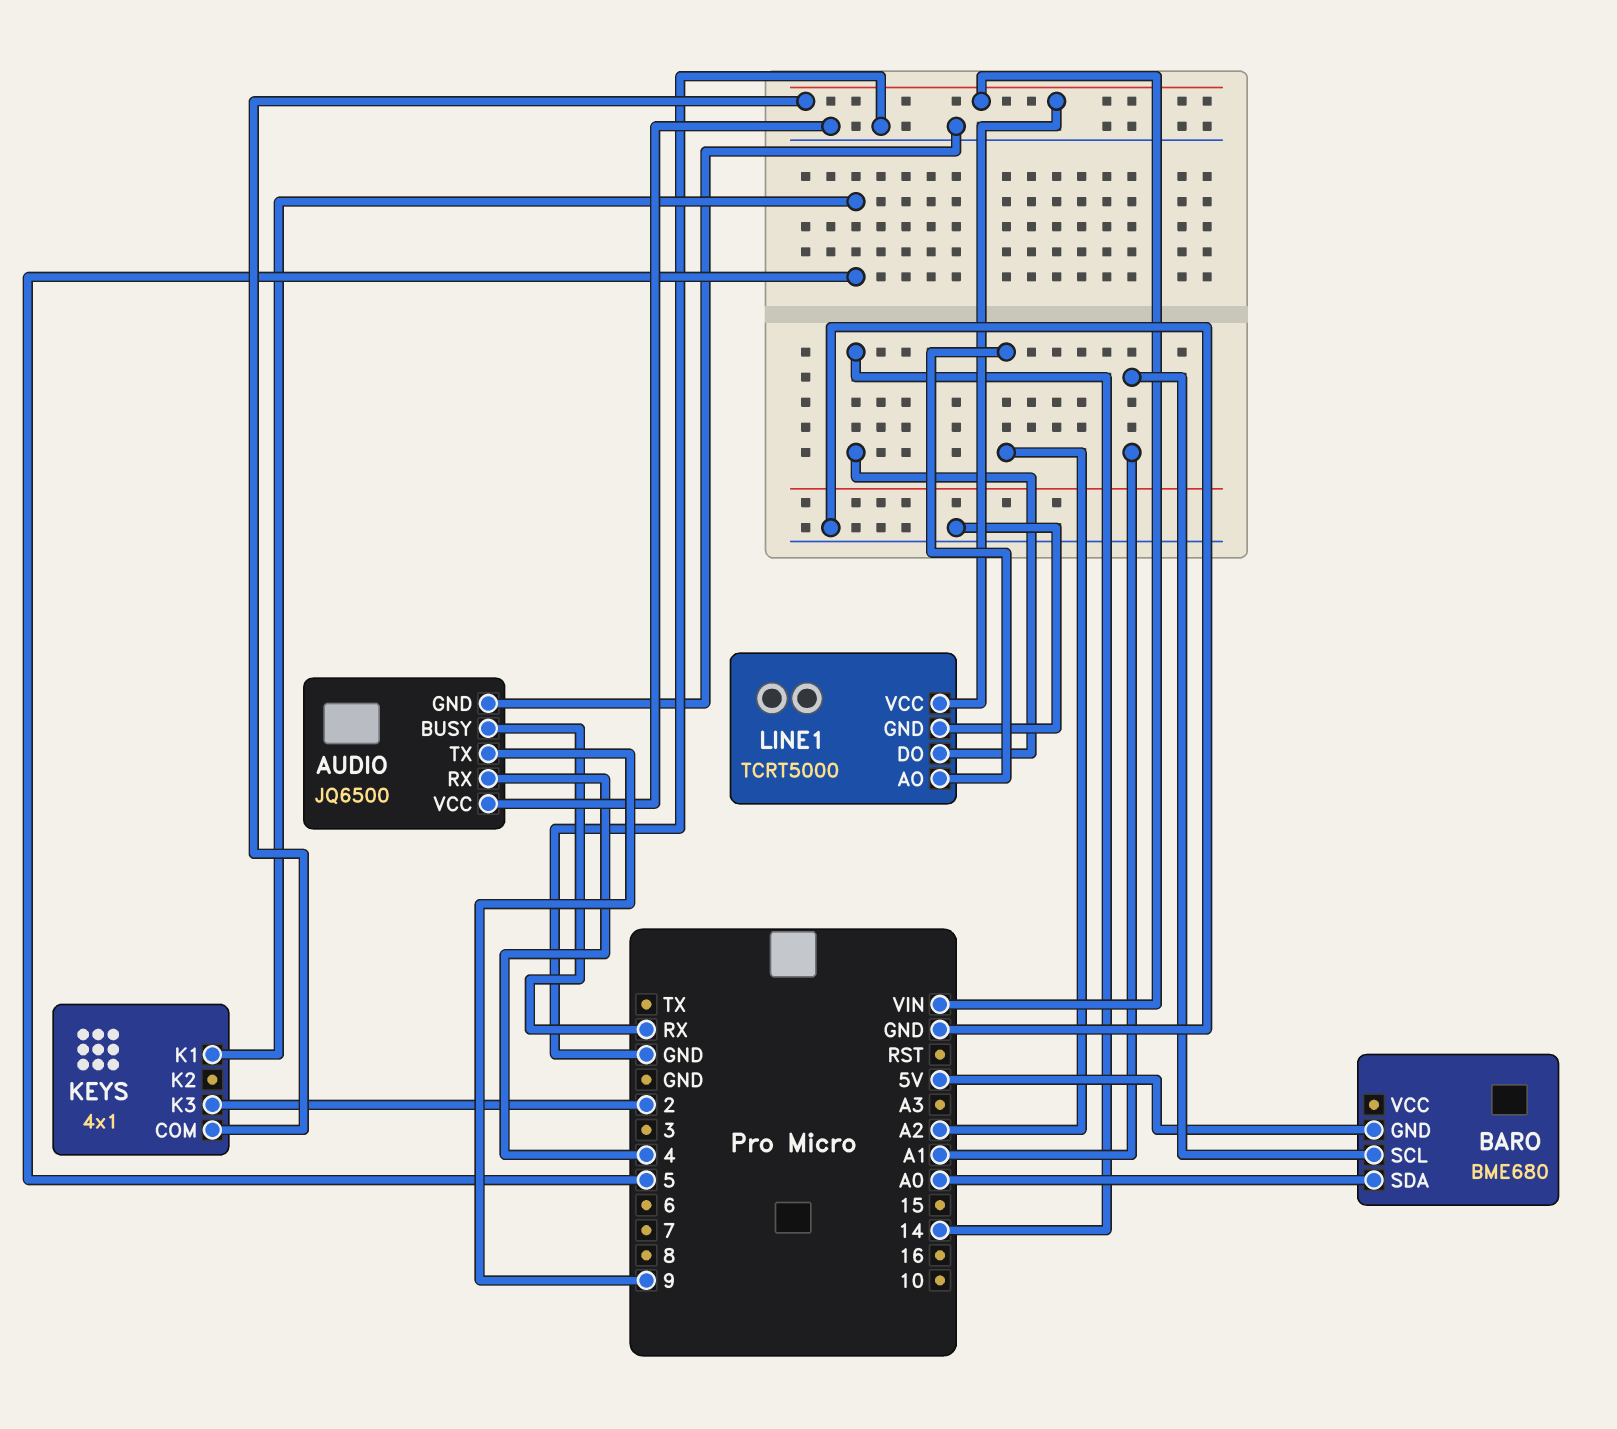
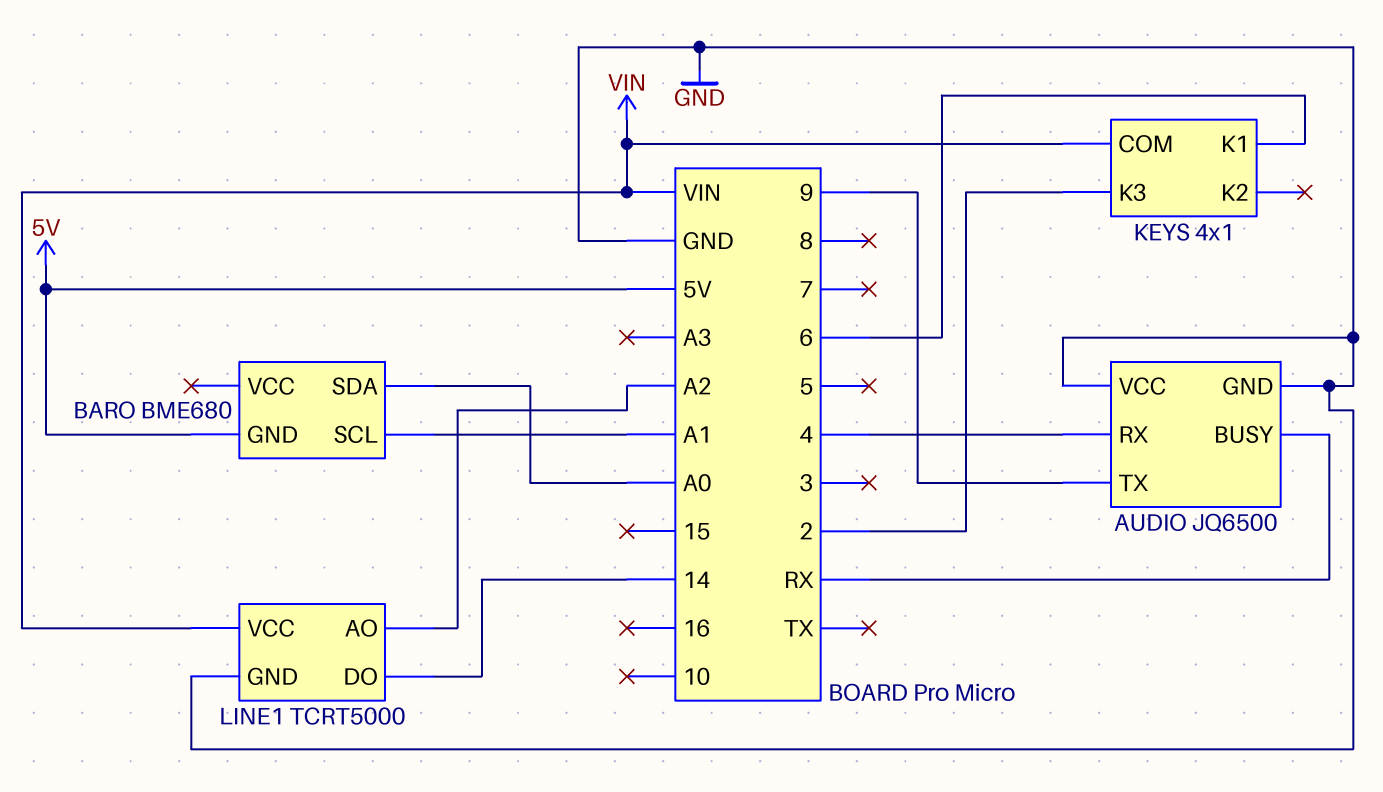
KEYS pin K1: 5 -> 6

